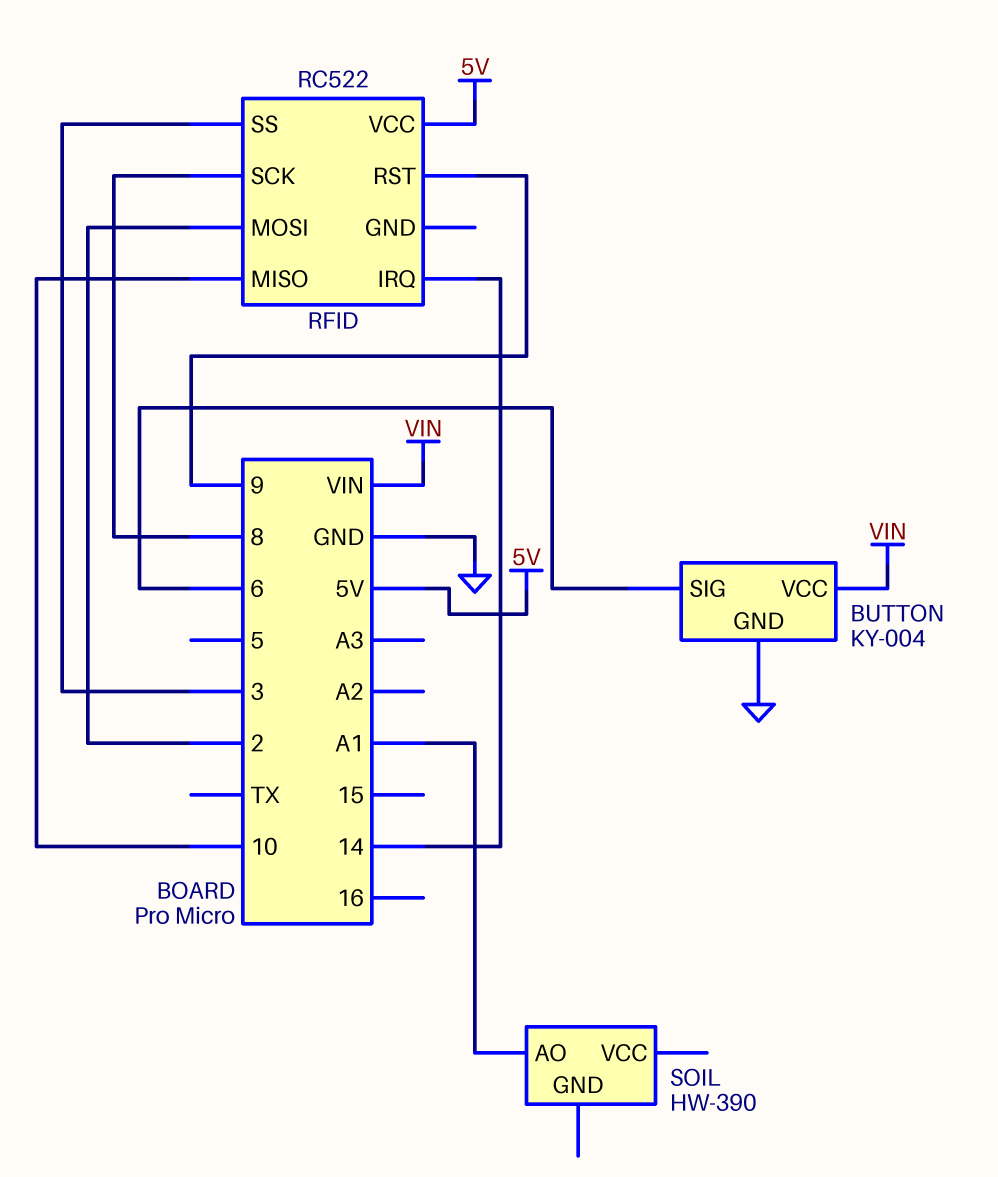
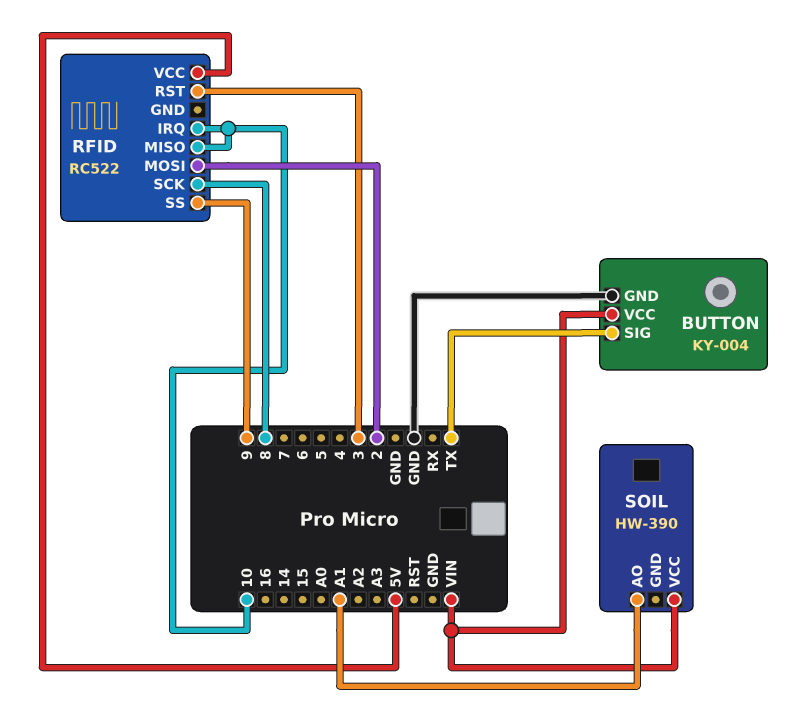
BUTTON pin SIG: 6 -> TX
RFID pin IRQ: 14 -> 10
RFID pin RST: 9 -> 3
RFID pin SS: 3 -> 9
SOIL pin VCC: none -> VIN

